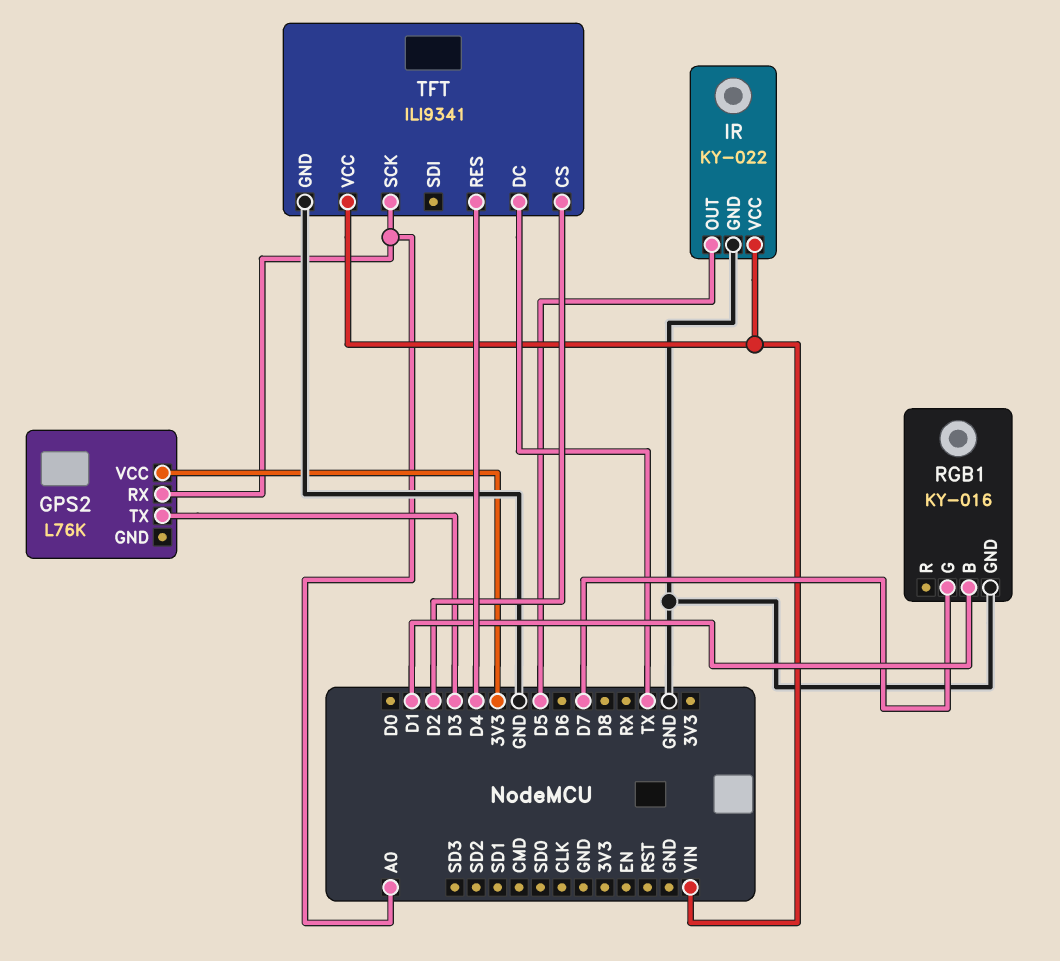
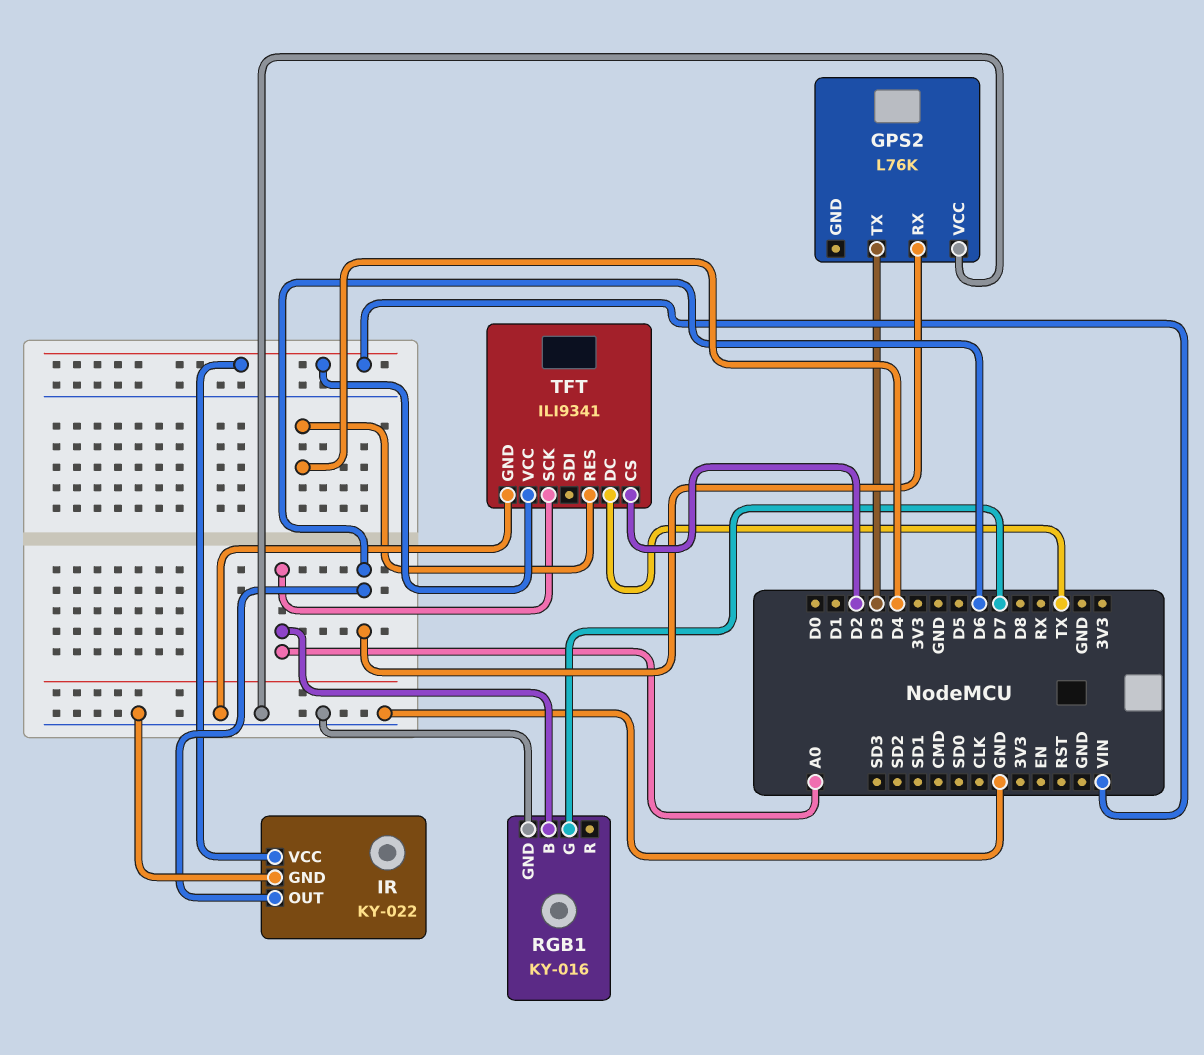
GPS2 pin RX: A0 -> D6
GPS2 pin VCC: 3V3 -> GND
IR pin OUT: D5 -> D6
RGB1 pin B: D1 -> A0

